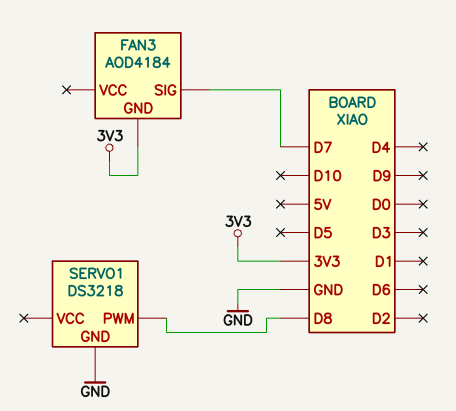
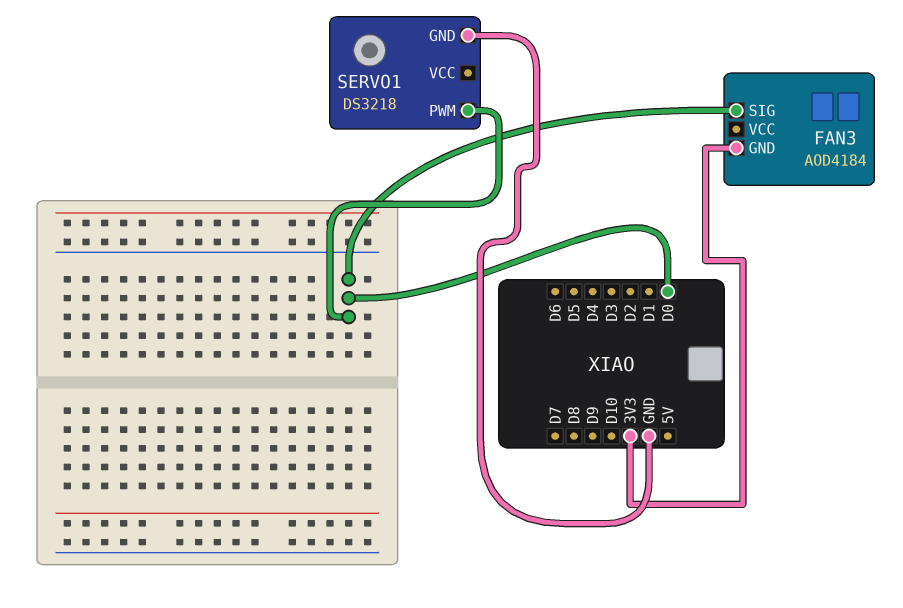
FAN3 pin SIG: D7 -> D0
SERVO1 pin PWM: D8 -> D0

